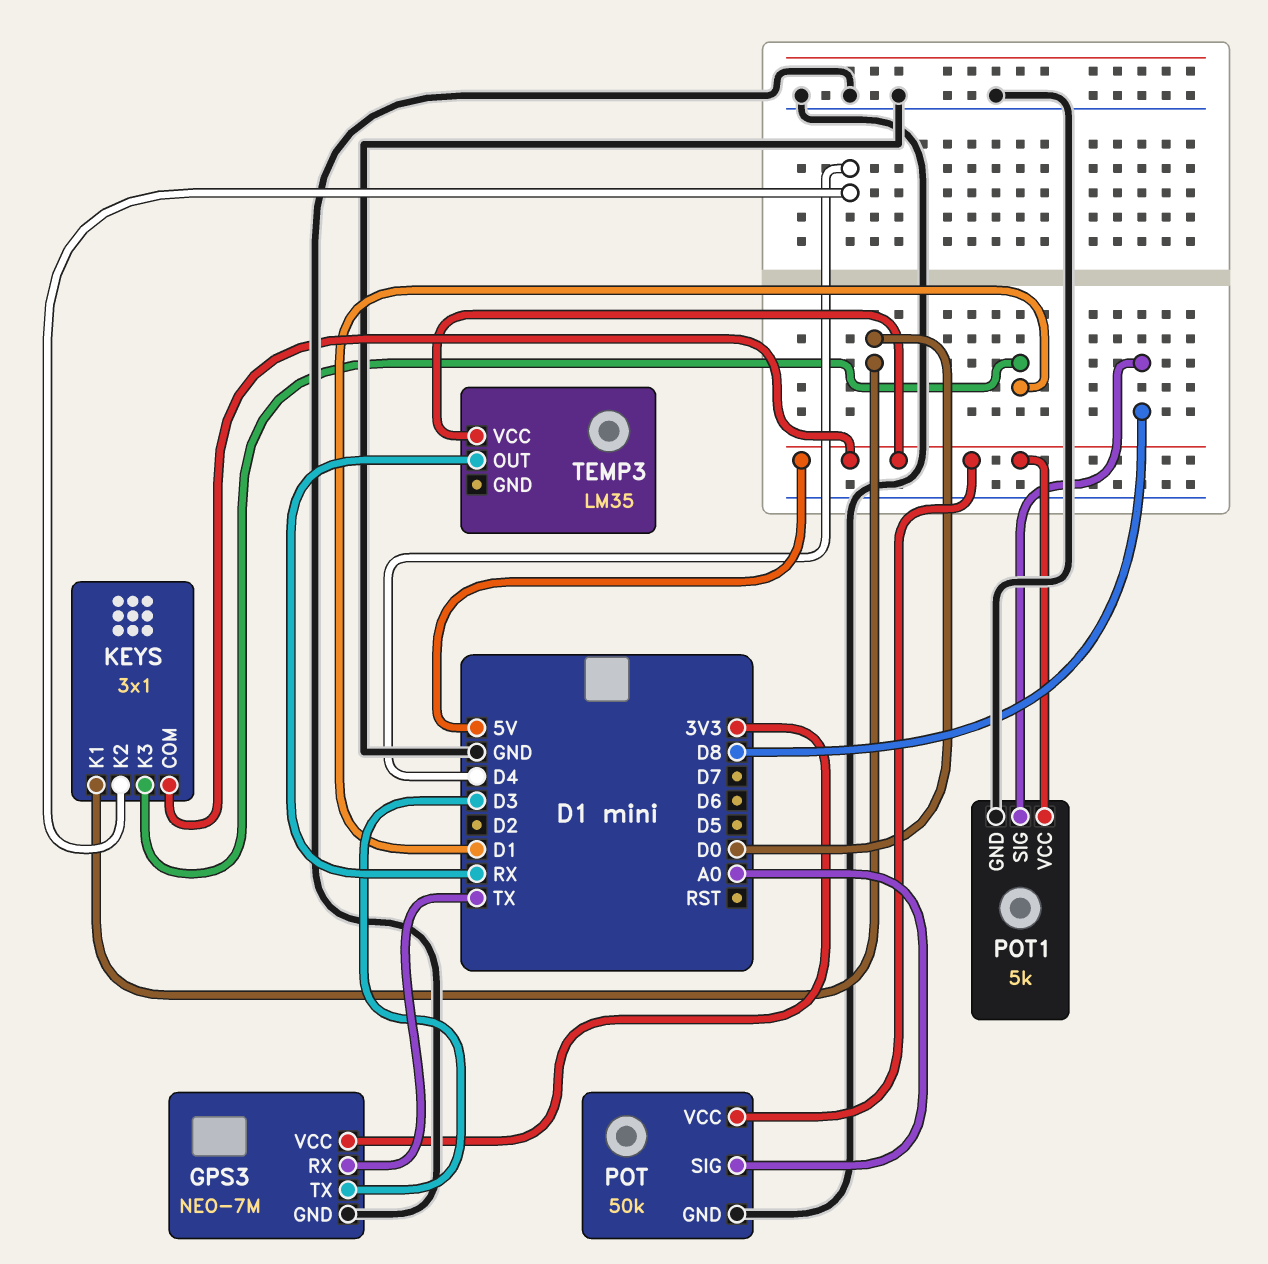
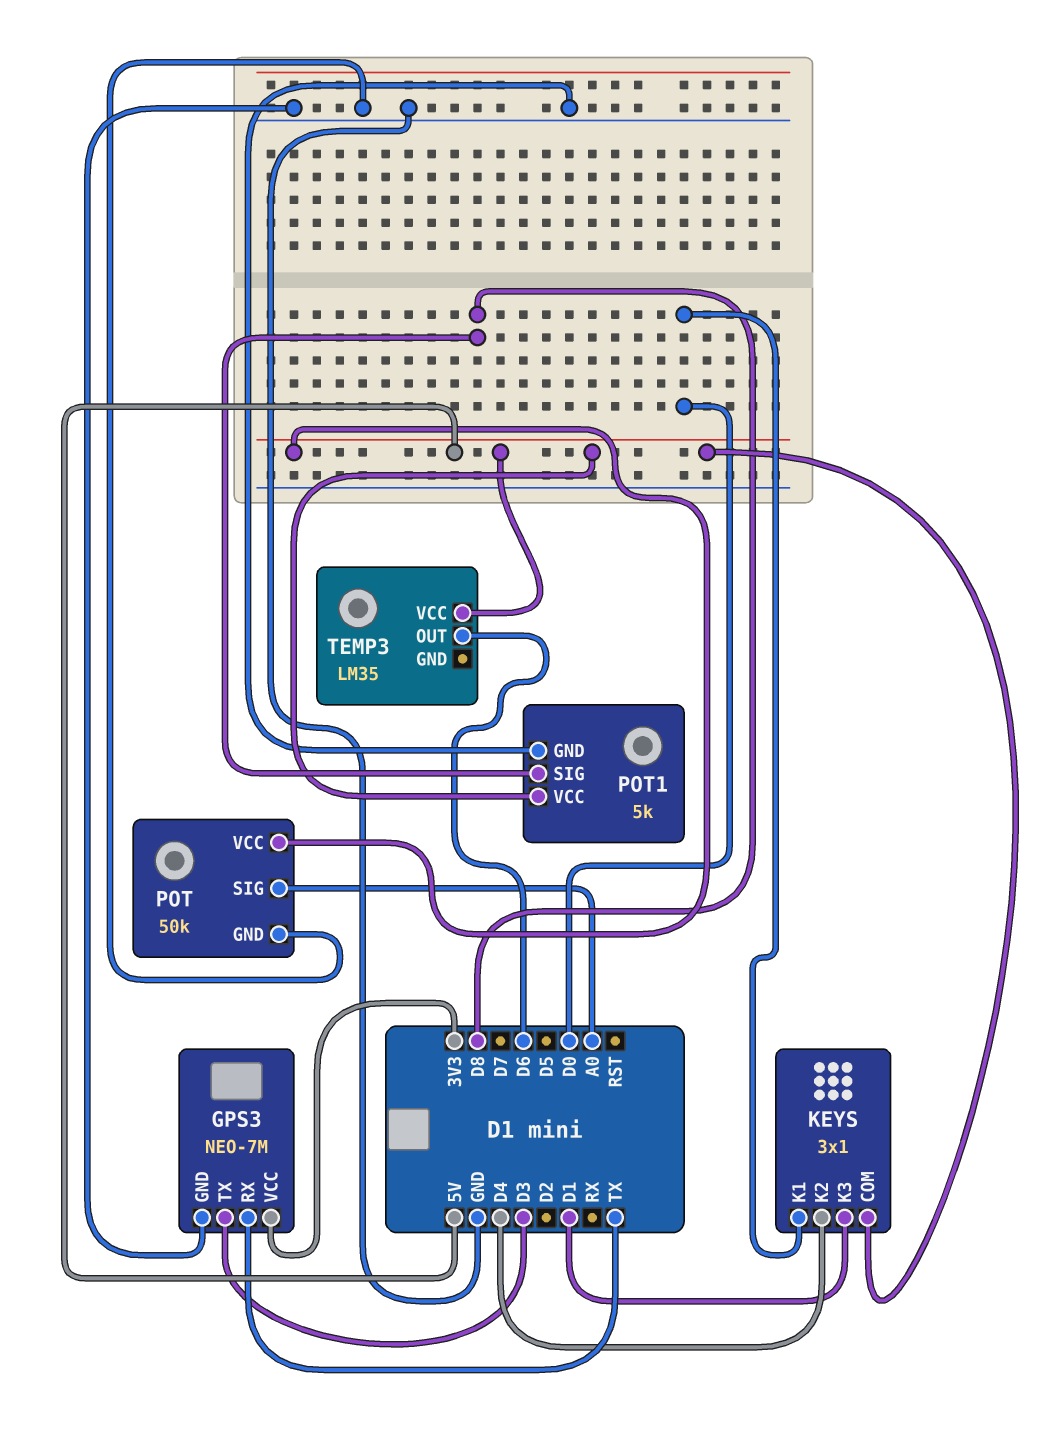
TEMP3 pin OUT: RX -> D6

